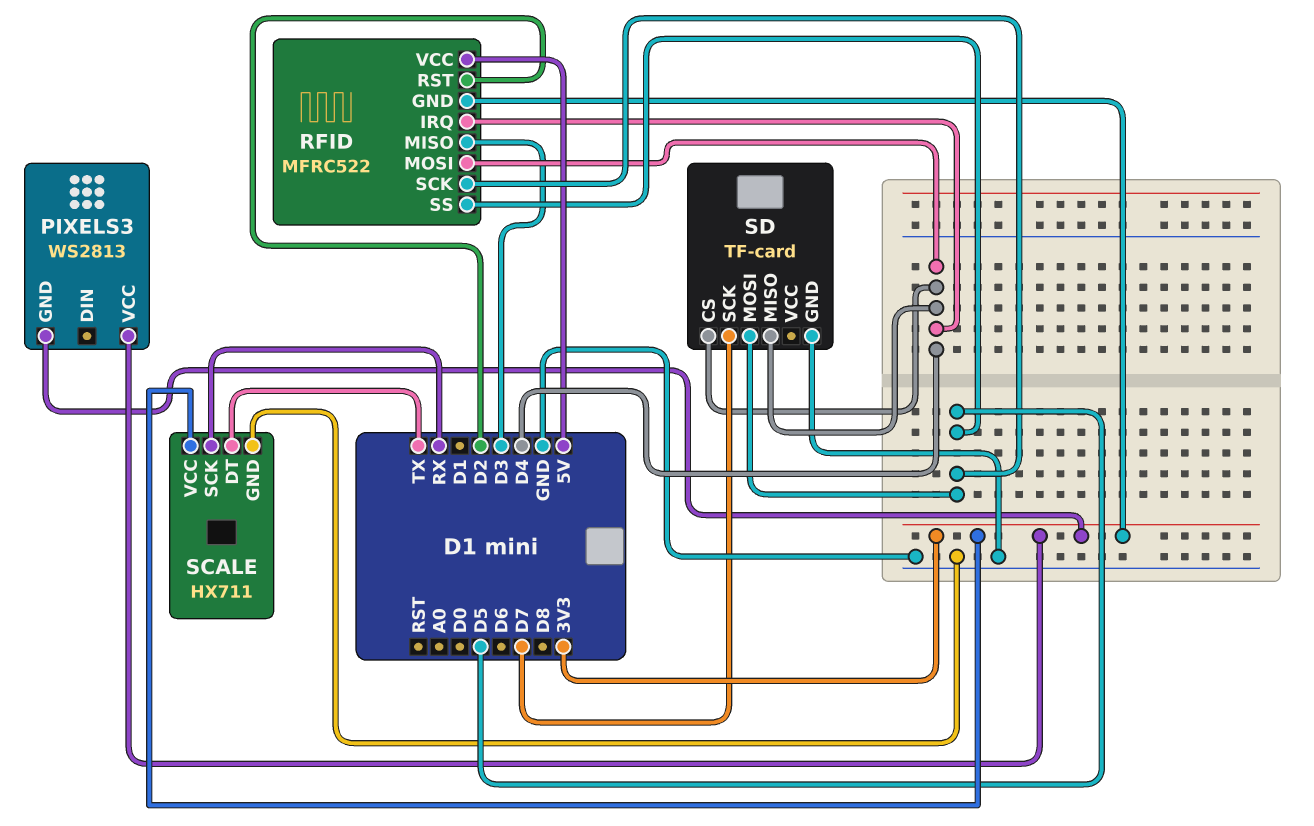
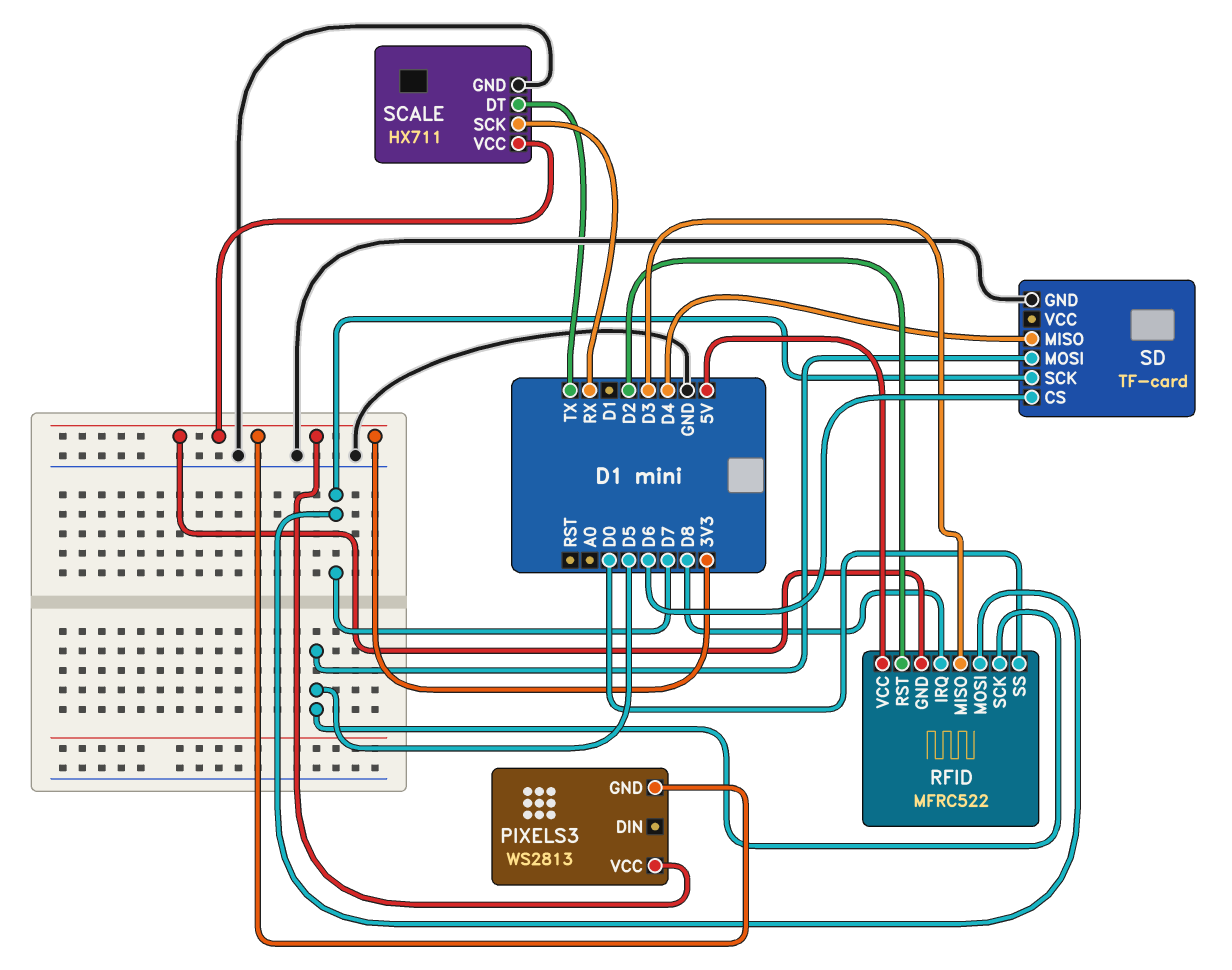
RFID pin IRQ: D4 -> D8
RFID pin MOSI: D4 -> D7
RFID pin SS: D5 -> D0
SD pin CS: D4 -> D6

